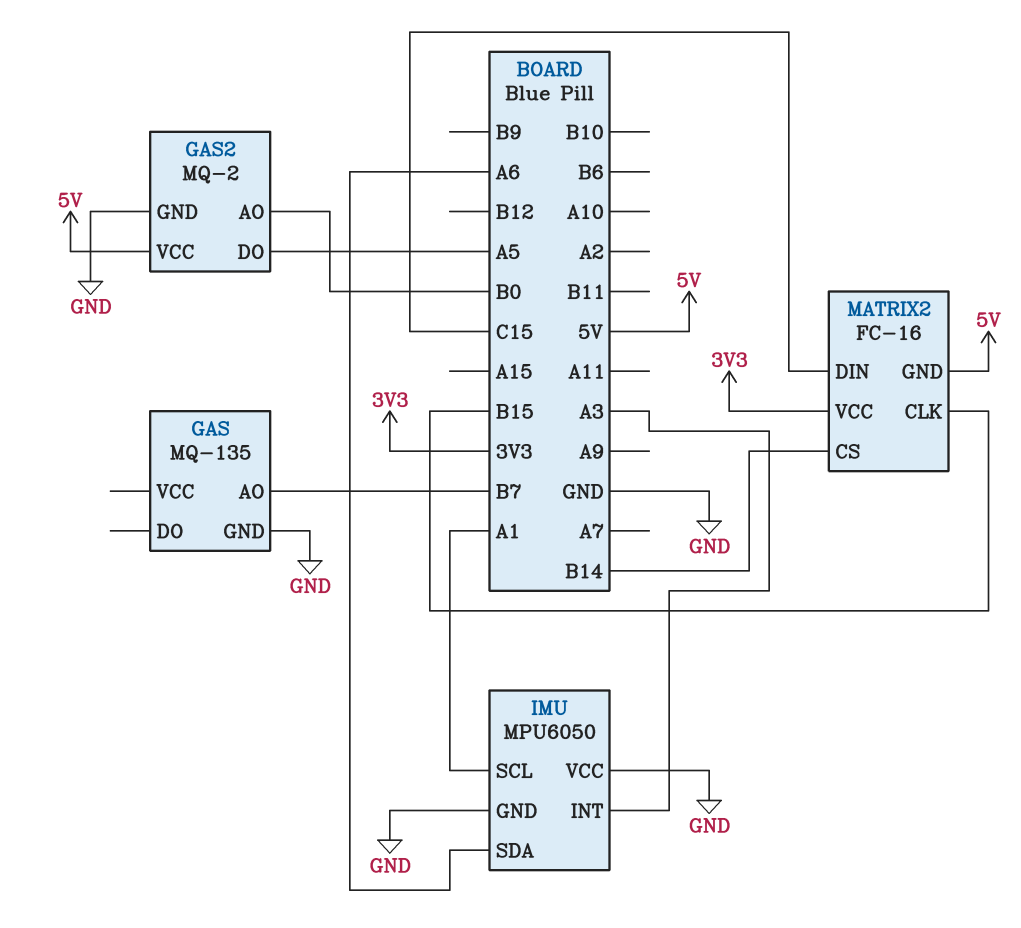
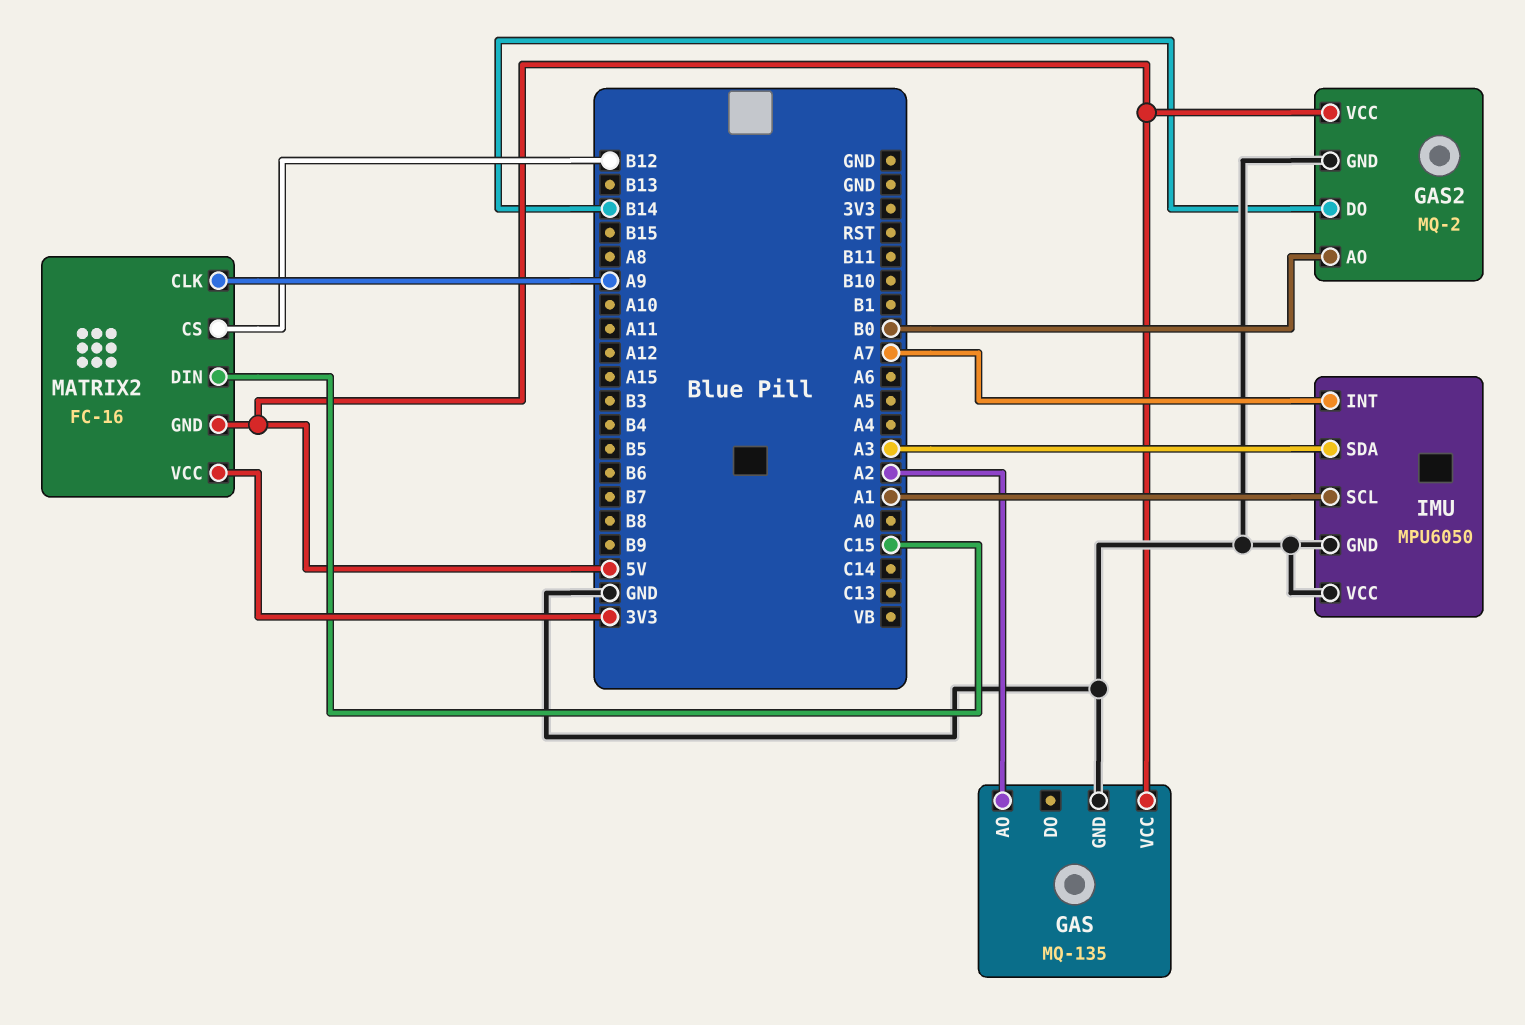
GAS pin AO: B7 -> A2
GAS pin VCC: none -> 5V
GAS2 pin DO: A5 -> B14
IMU pin INT: A3 -> A7
IMU pin SDA: A6 -> A3
MATRIX2 pin CLK: B15 -> A9
MATRIX2 pin CS: B14 -> B12

